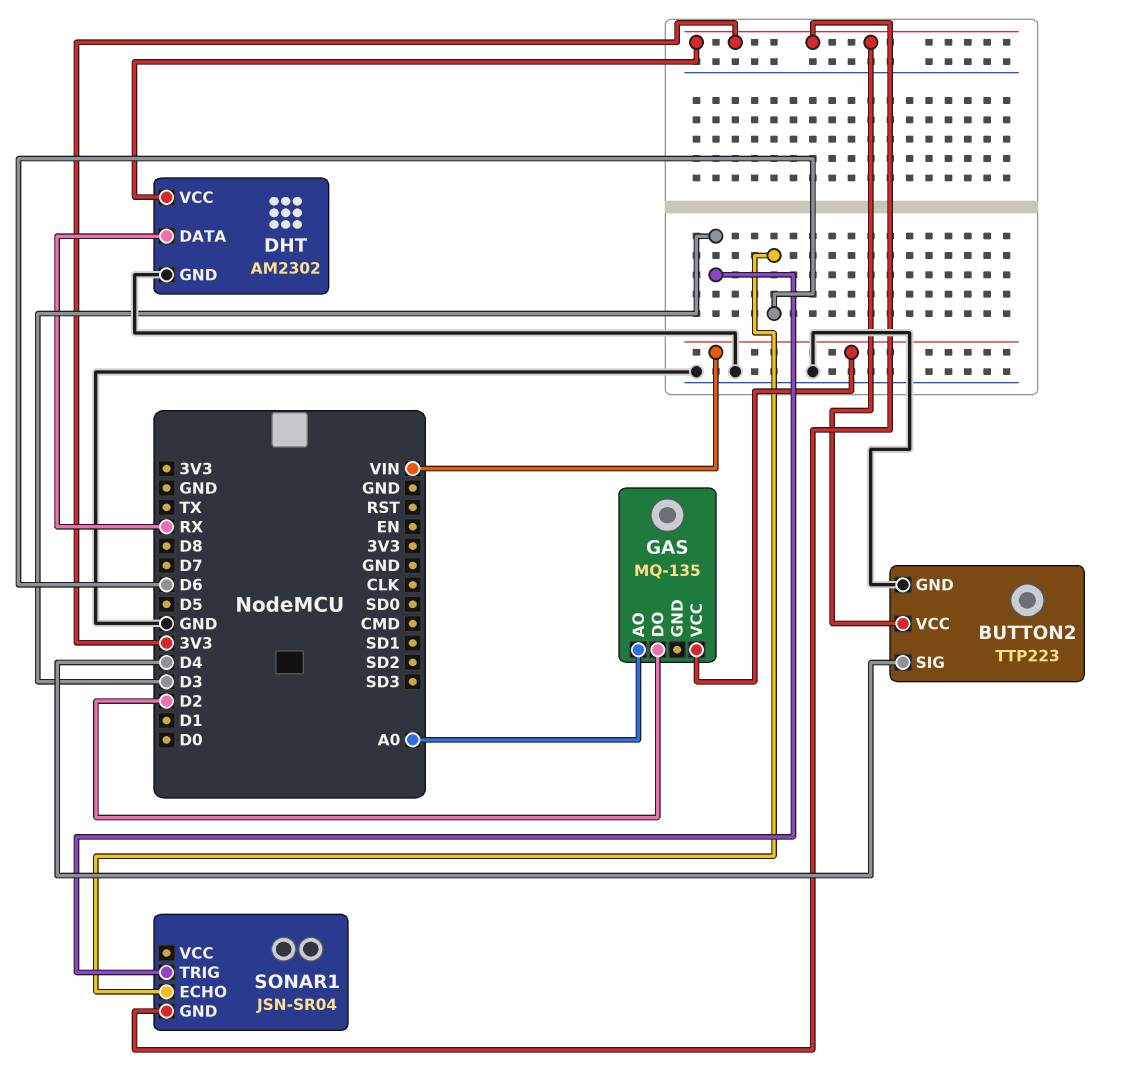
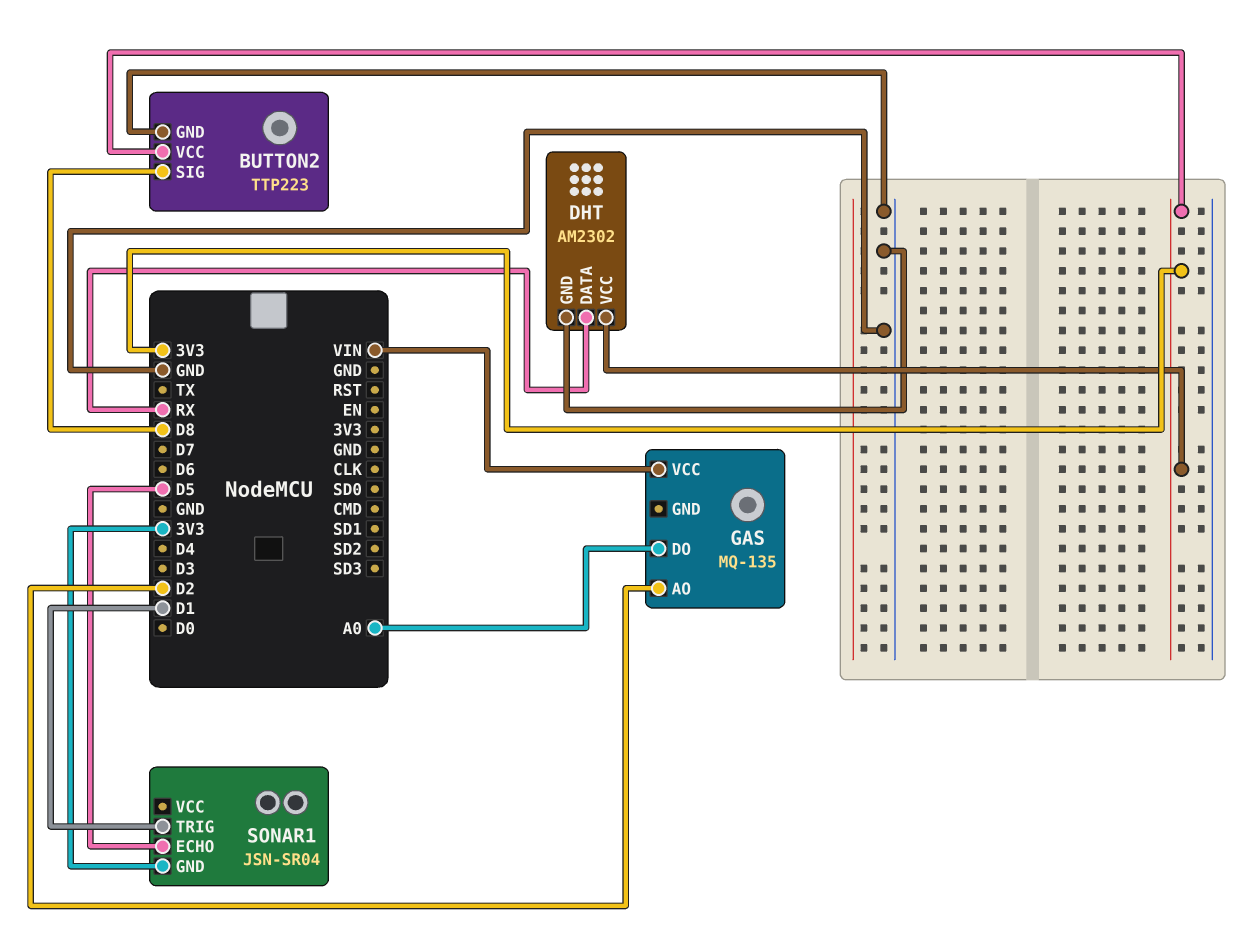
BUTTON2 pin SIG: D4 -> D8
GAS pin AO: A0 -> D2
GAS pin DO: D2 -> A0
SONAR1 pin ECHO: D6 -> D5
SONAR1 pin TRIG: D3 -> D1

